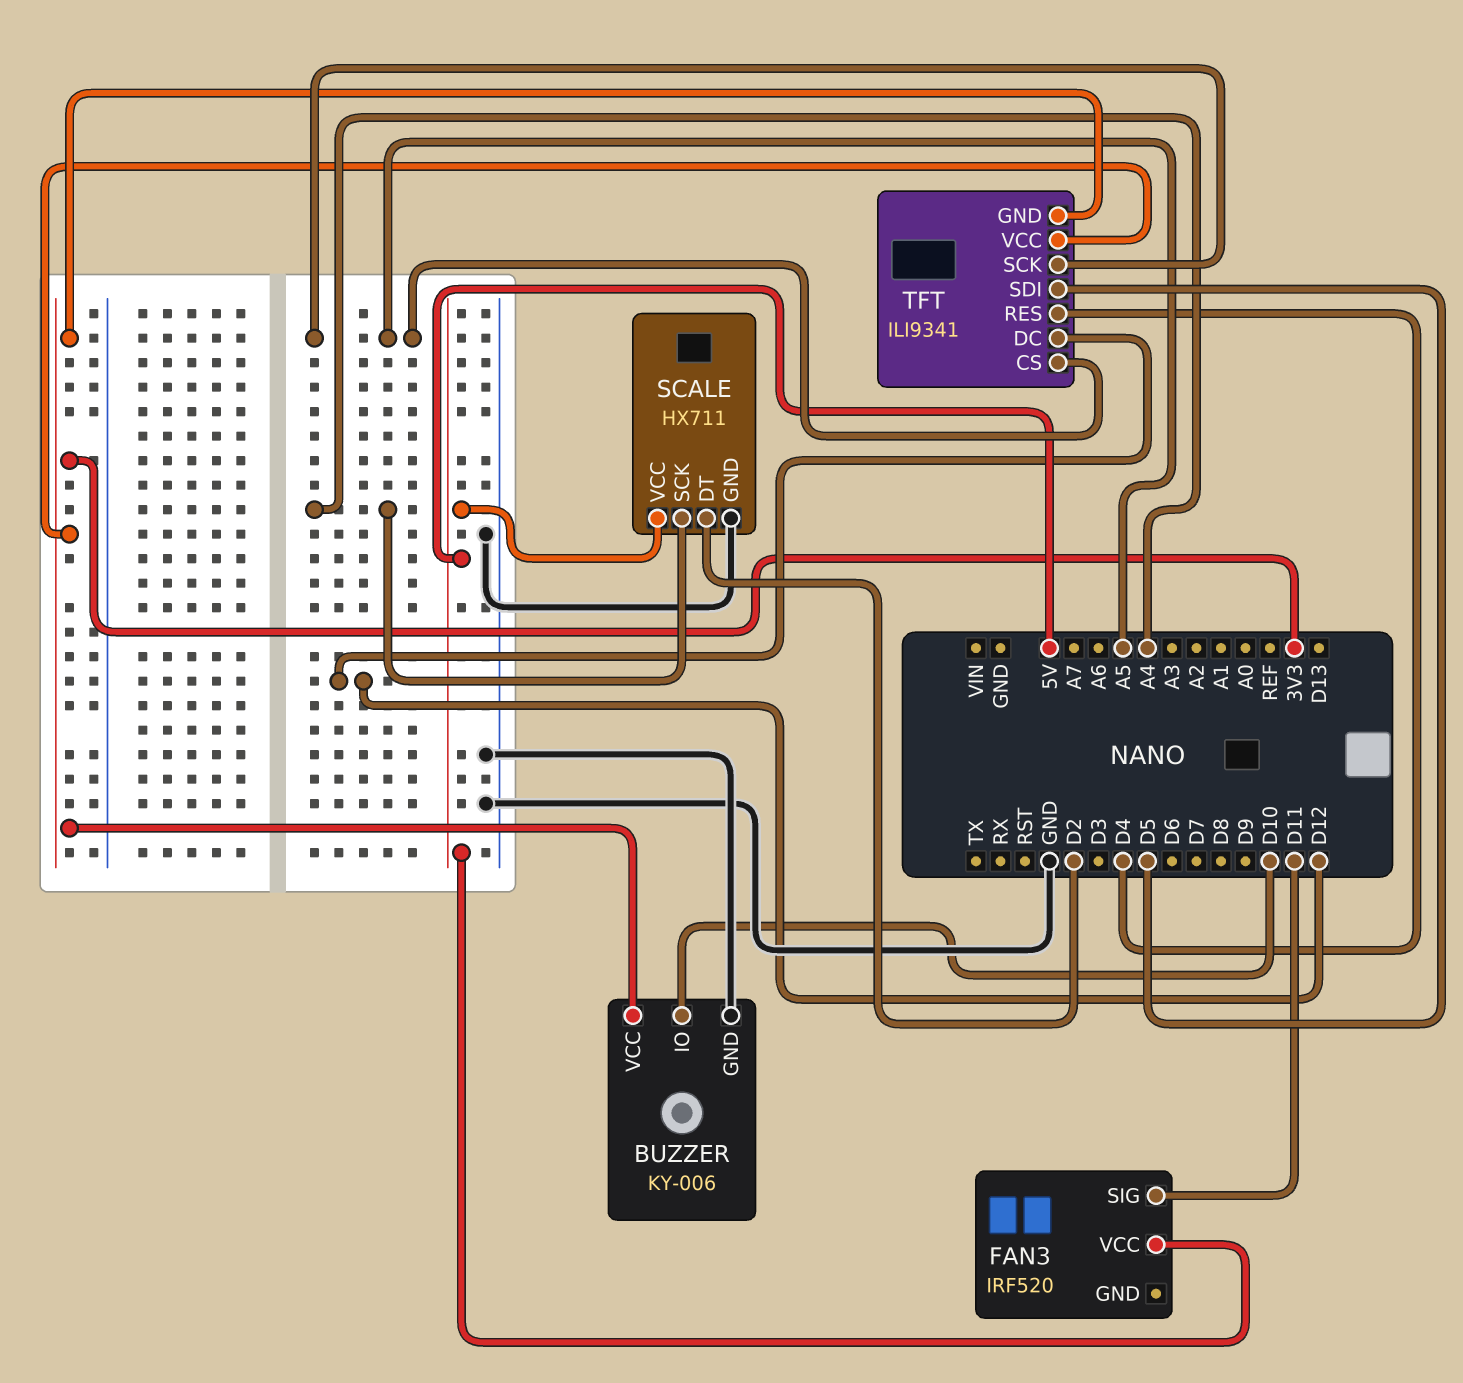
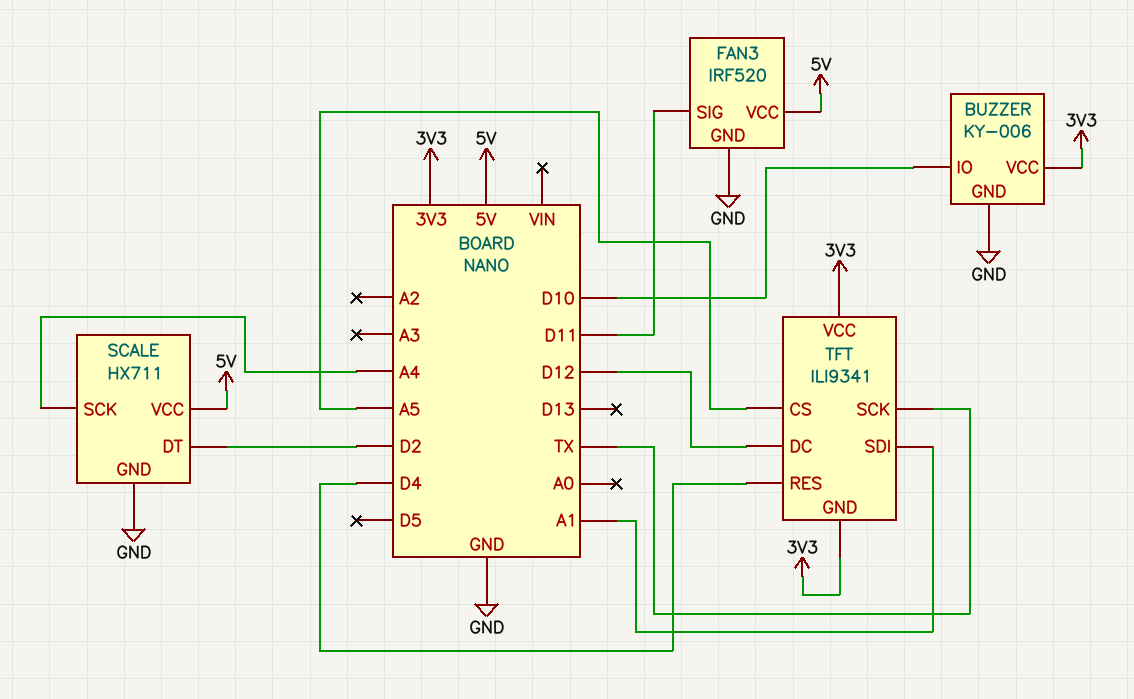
FAN3 pin GND: none -> GND
TFT pin SCK: A5 -> TX
TFT pin SDI: D5 -> A1

